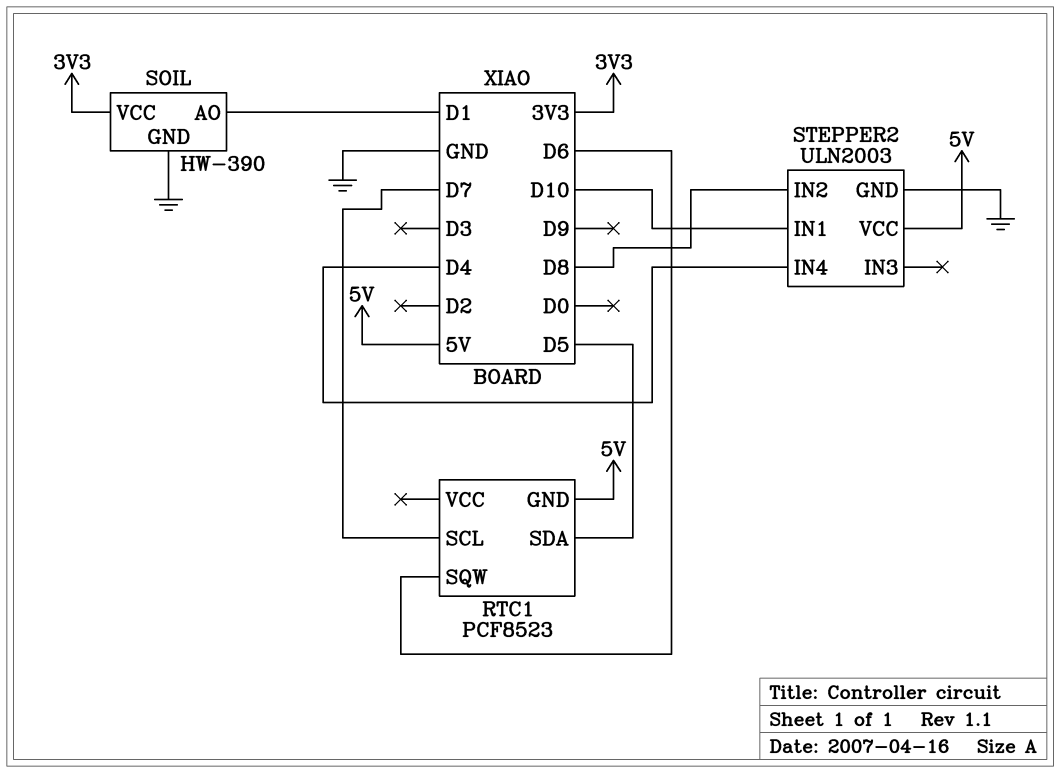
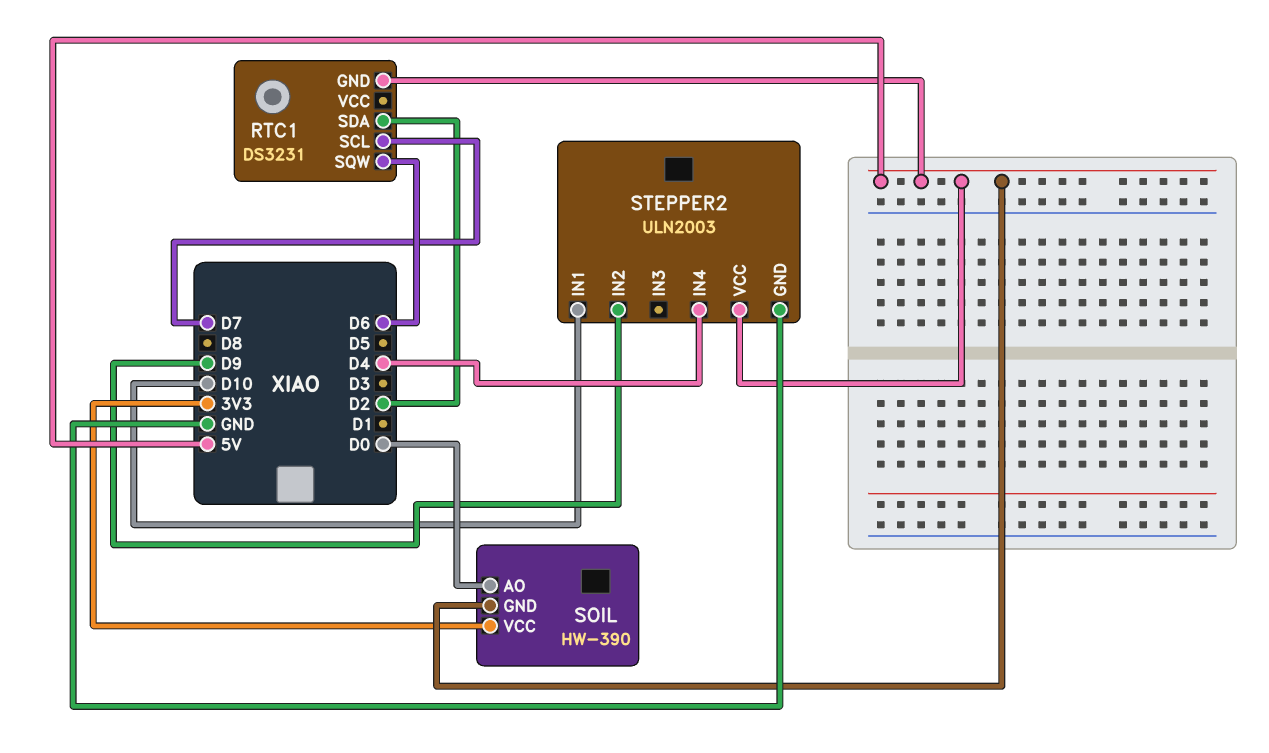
RTC1: PCF8523 -> DS3231
RTC1 pin SDA: D5 -> D2
SOIL pin AO: D1 -> D0
SOIL pin GND: GND -> 5V
STEPPER2 pin IN2: D8 -> D9

